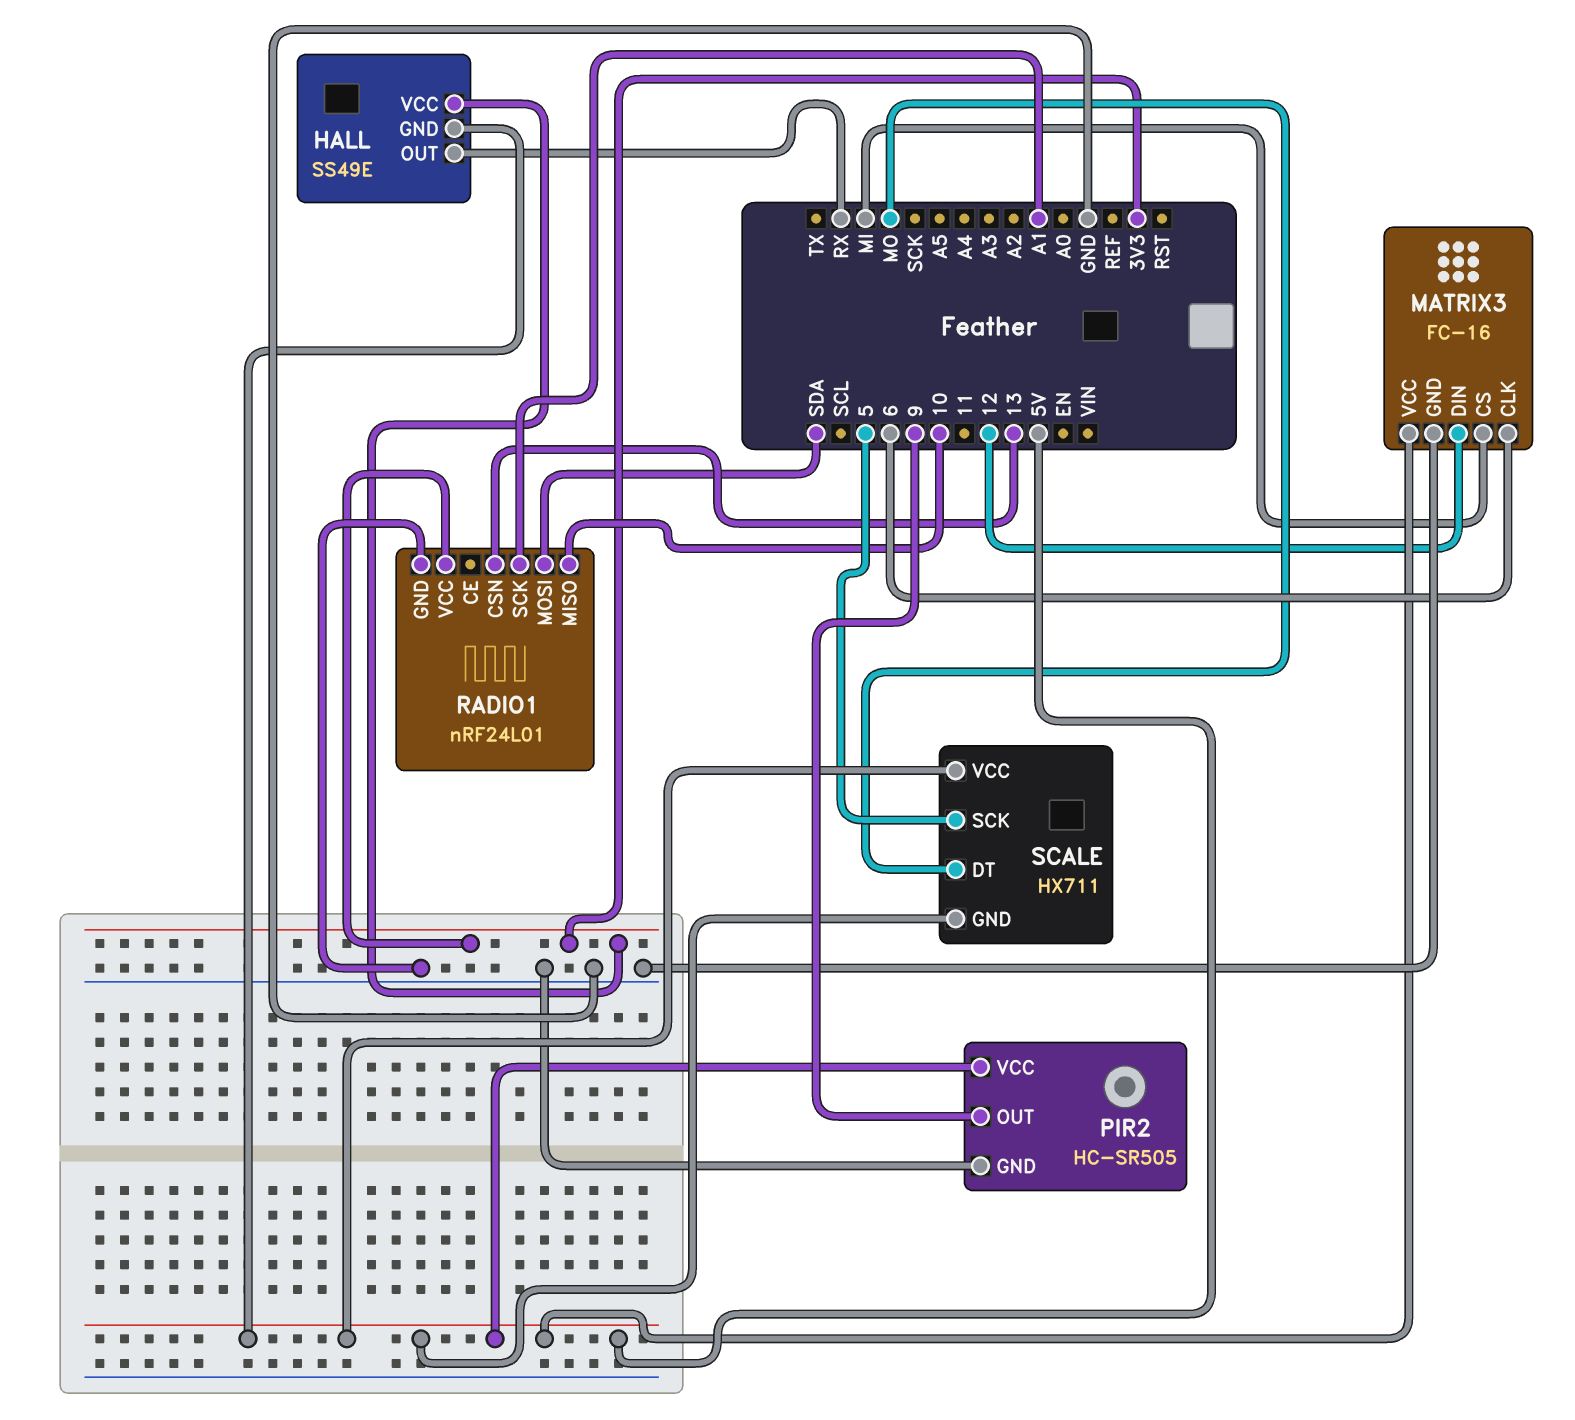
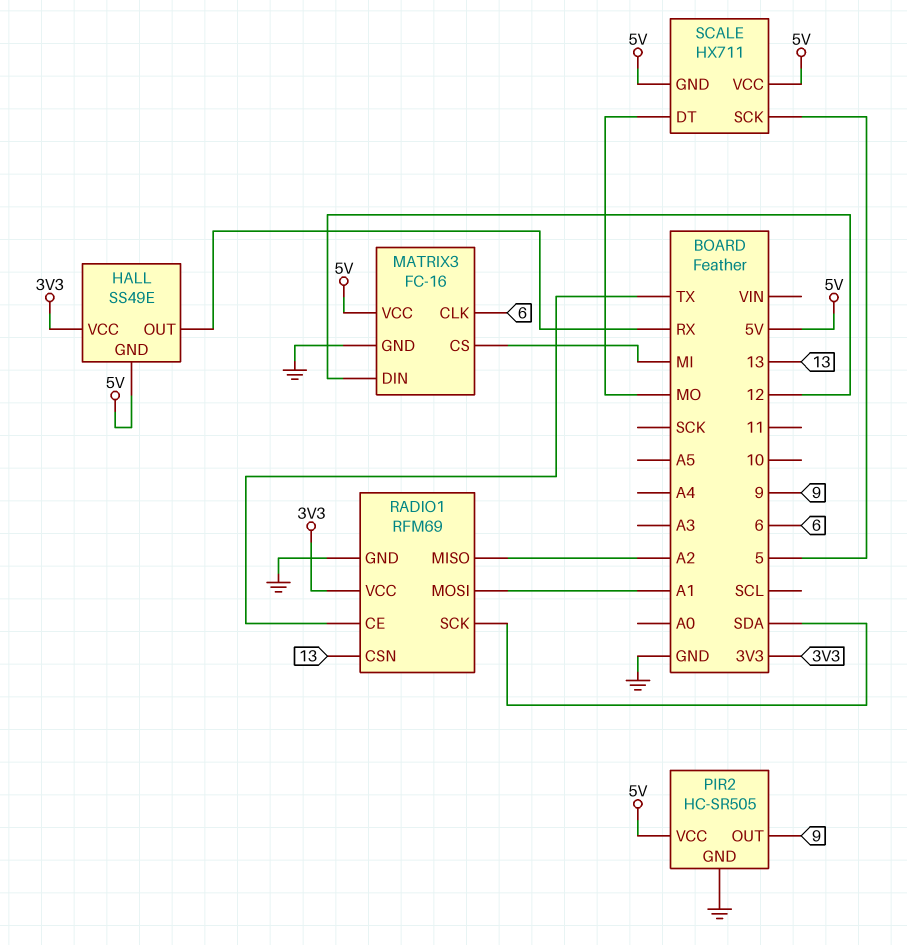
RADIO1: nRF24L01 -> RFM69
RADIO1 pin CE: none -> TX
RADIO1 pin MISO: 10 -> A2
RADIO1 pin MOSI: SDA -> A1
RADIO1 pin SCK: A1 -> SDA

